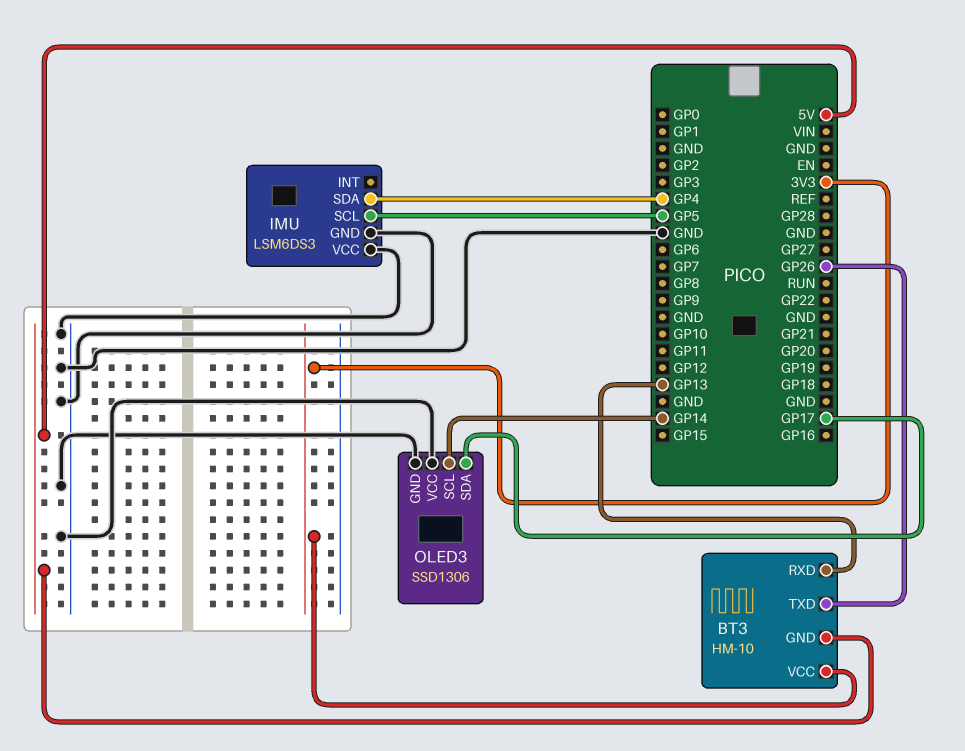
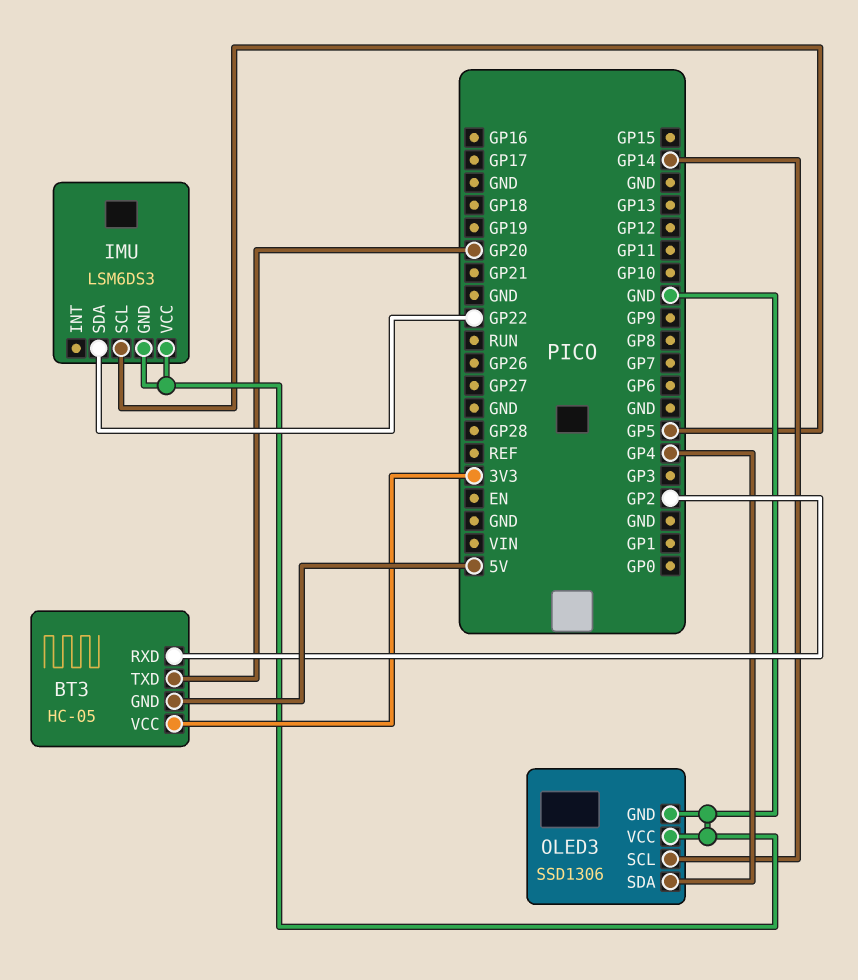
BT3: HM-10 -> HC-05
BT3 pin RXD: GP13 -> GP2
BT3 pin TXD: GP26 -> GP20
IMU pin SDA: GP4 -> GP22
OLED3 pin SDA: GP17 -> GP4

